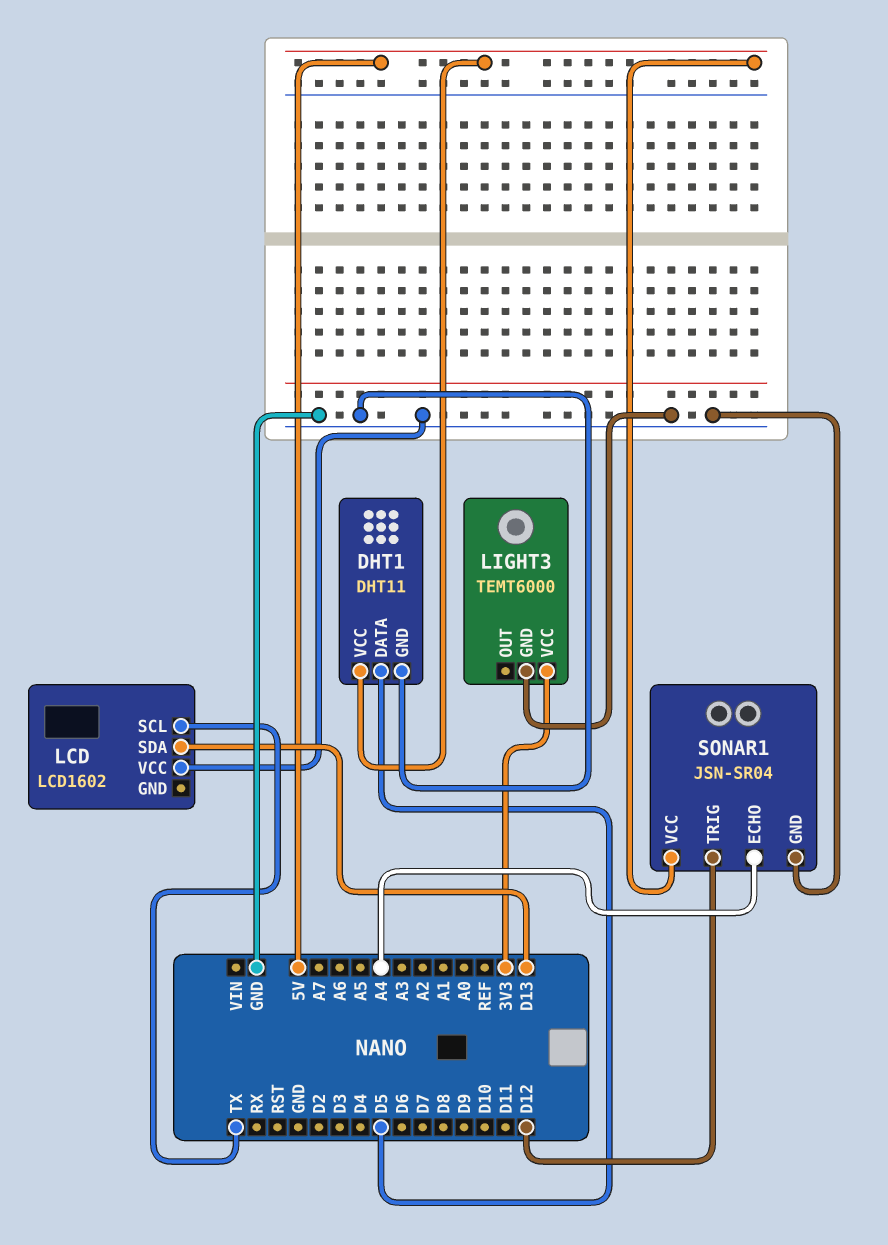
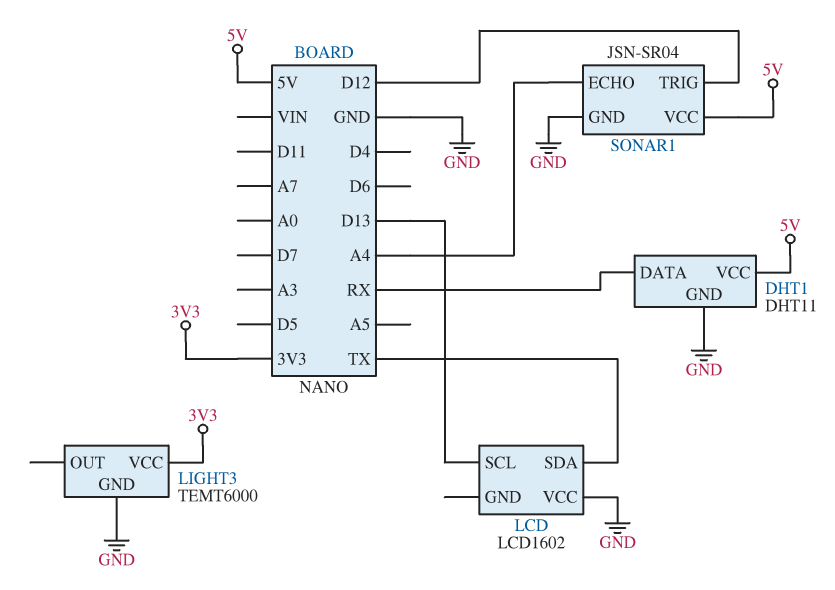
DHT1 pin DATA: D5 -> RX
LCD pin SCL: TX -> D13
LCD pin SDA: D13 -> TX

